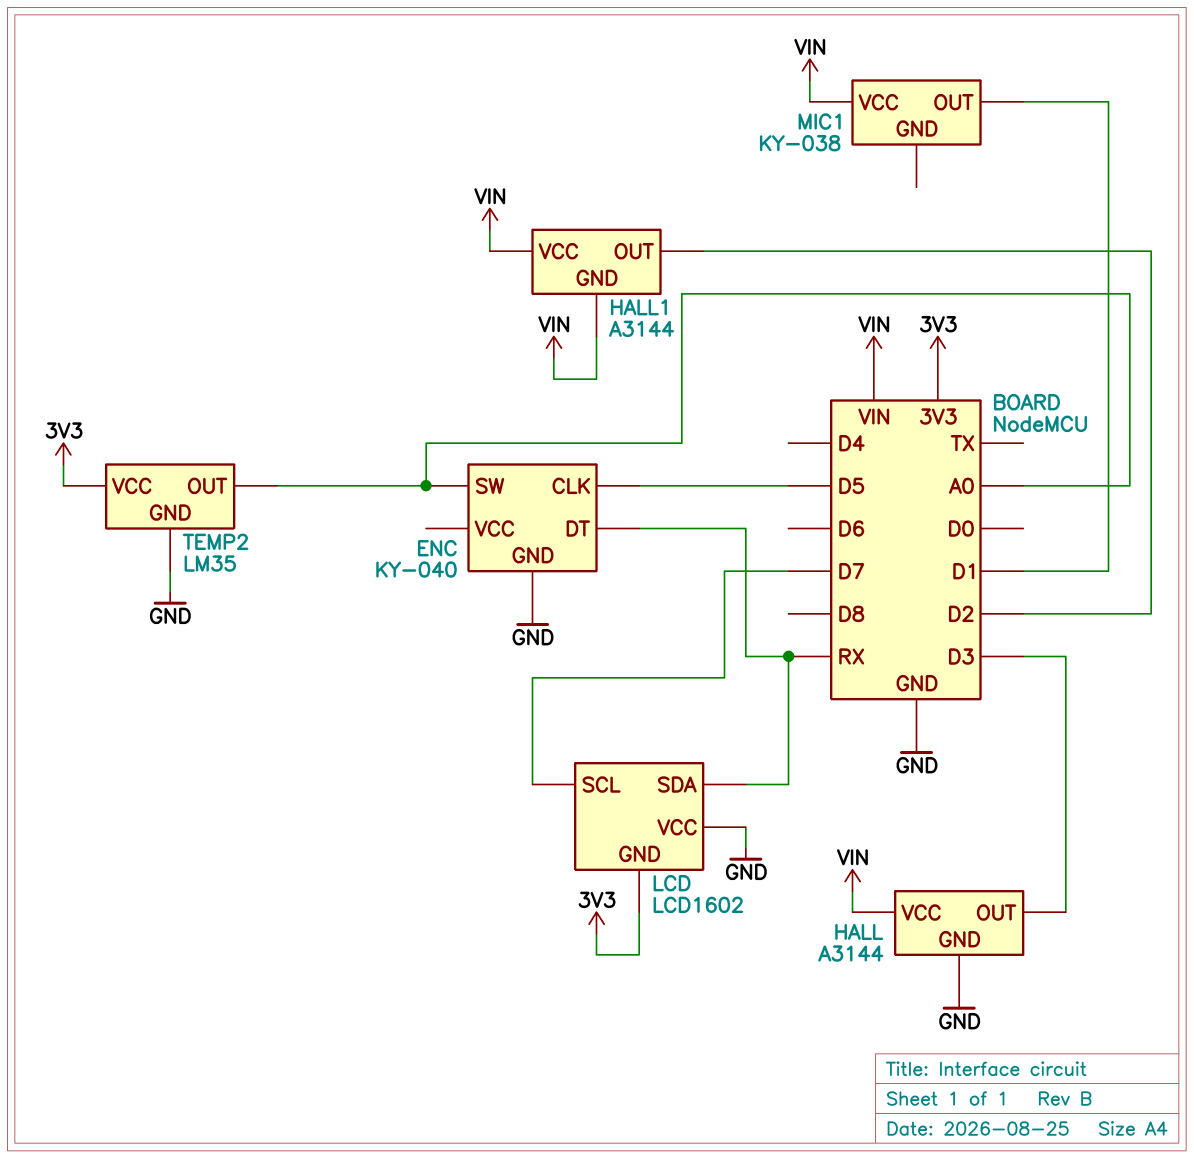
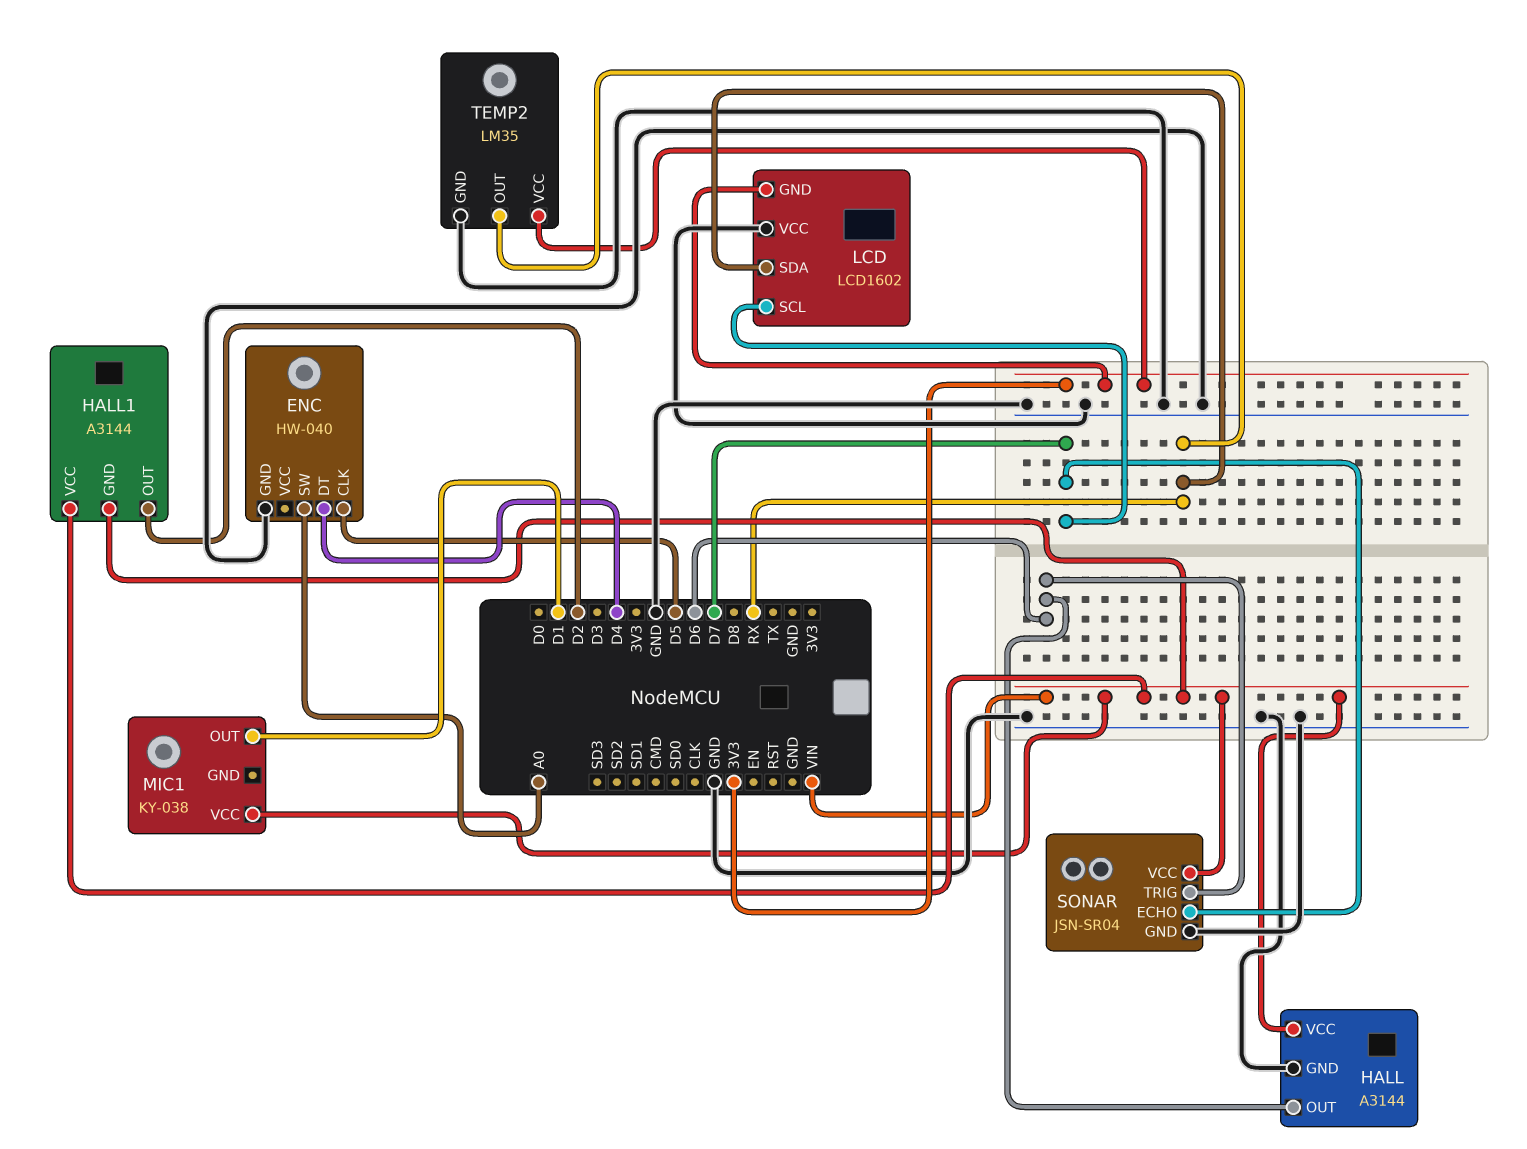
ENC: KY-040 -> HW-040
ENC pin DT: RX -> D4
HALL pin OUT: D3 -> D6
SONAR: none -> JSN-SR04
SONAR pin ECHO: none -> D7
SONAR pin GND: none -> GND
SONAR pin TRIG: none -> D6
SONAR pin VCC: none -> VIN
TEMP2 pin OUT: A0 -> RX

